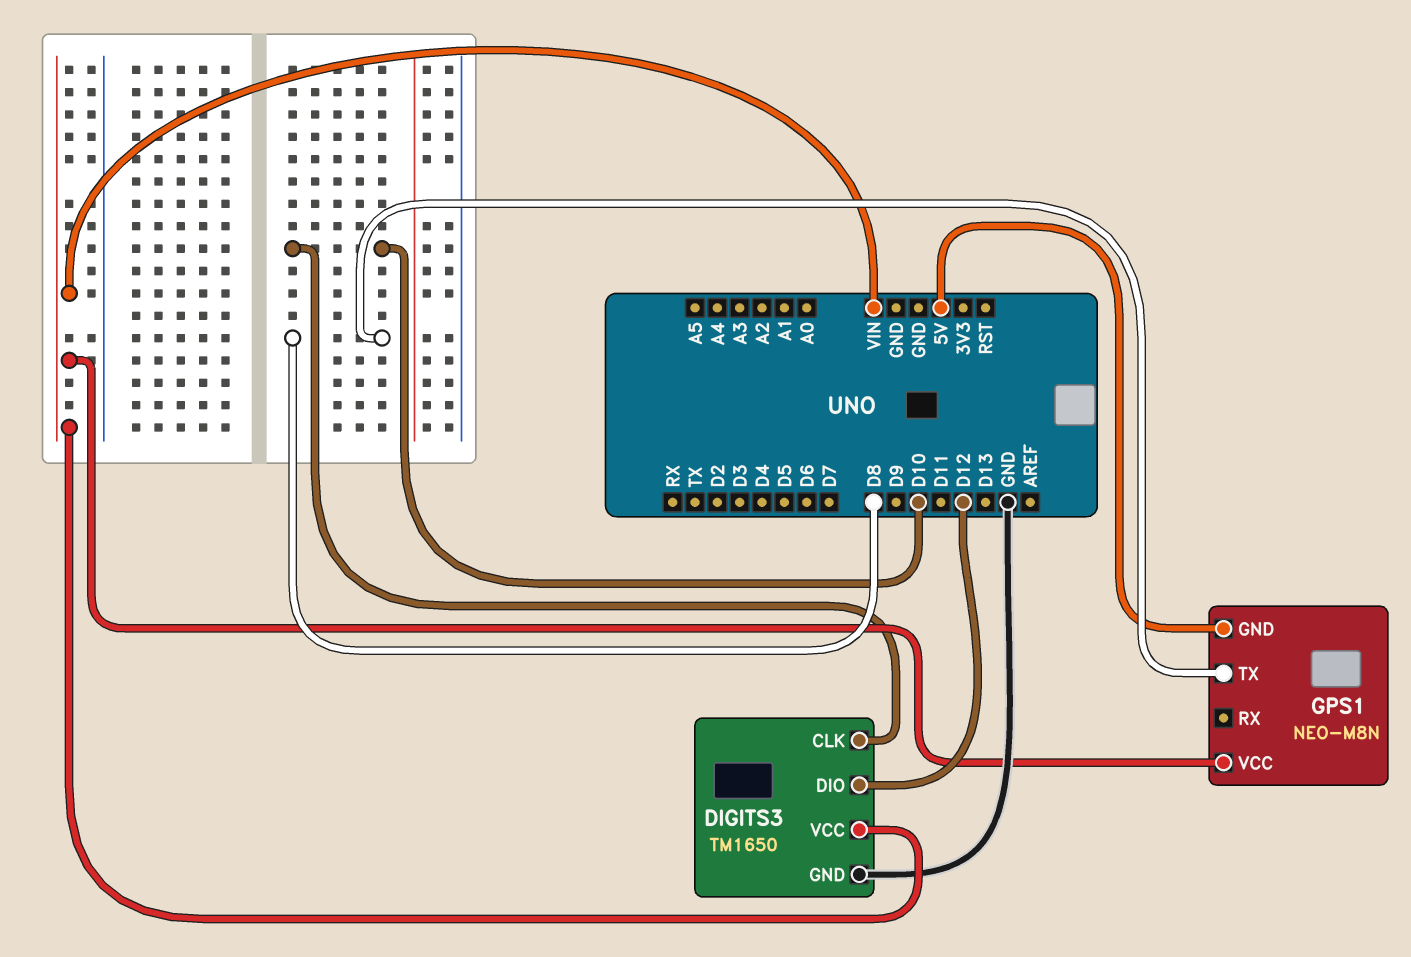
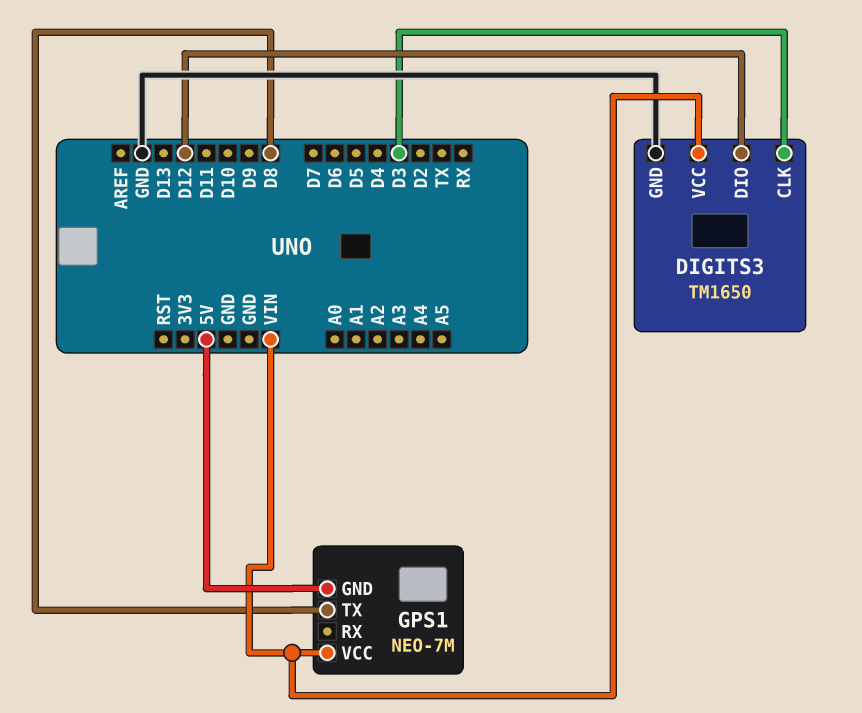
DIGITS3 pin CLK: D10 -> D3
GPS1: NEO-M8N -> NEO-7M

